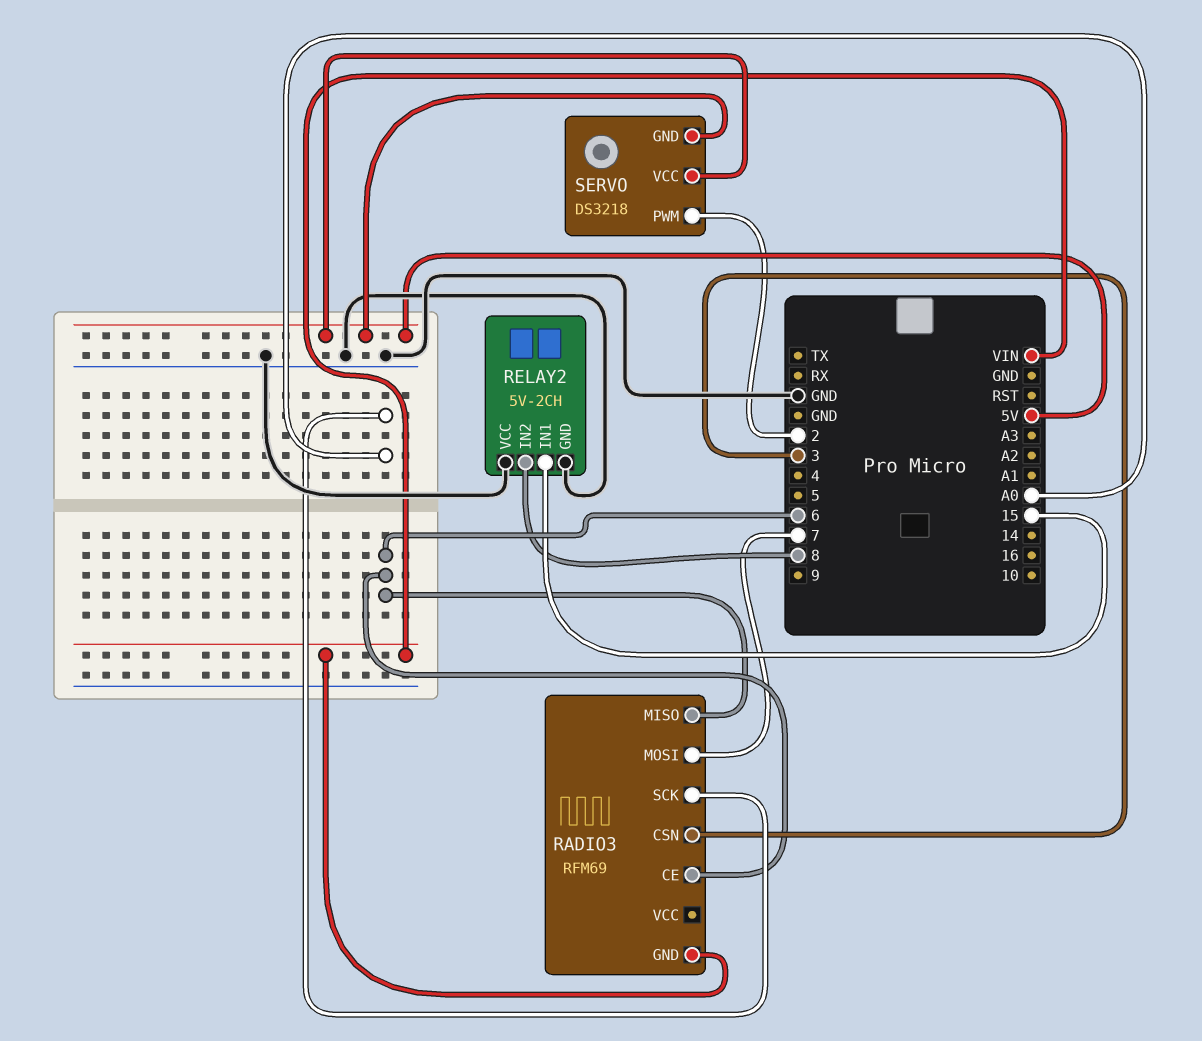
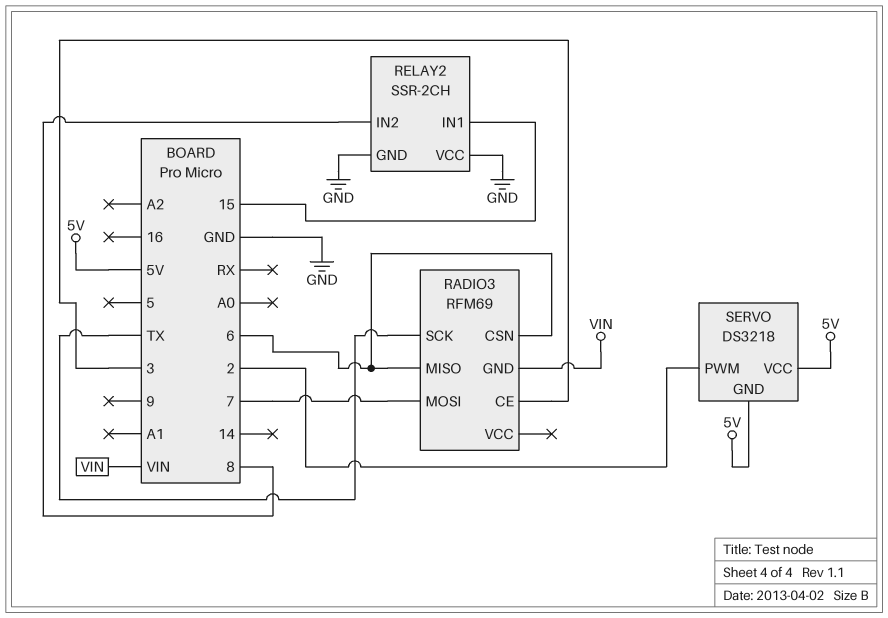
RADIO3 pin CE: 6 -> 3
RADIO3 pin CSN: 3 -> 6
RADIO3 pin SCK: A0 -> TX
RELAY2: 5V-2CH -> SSR-2CH

